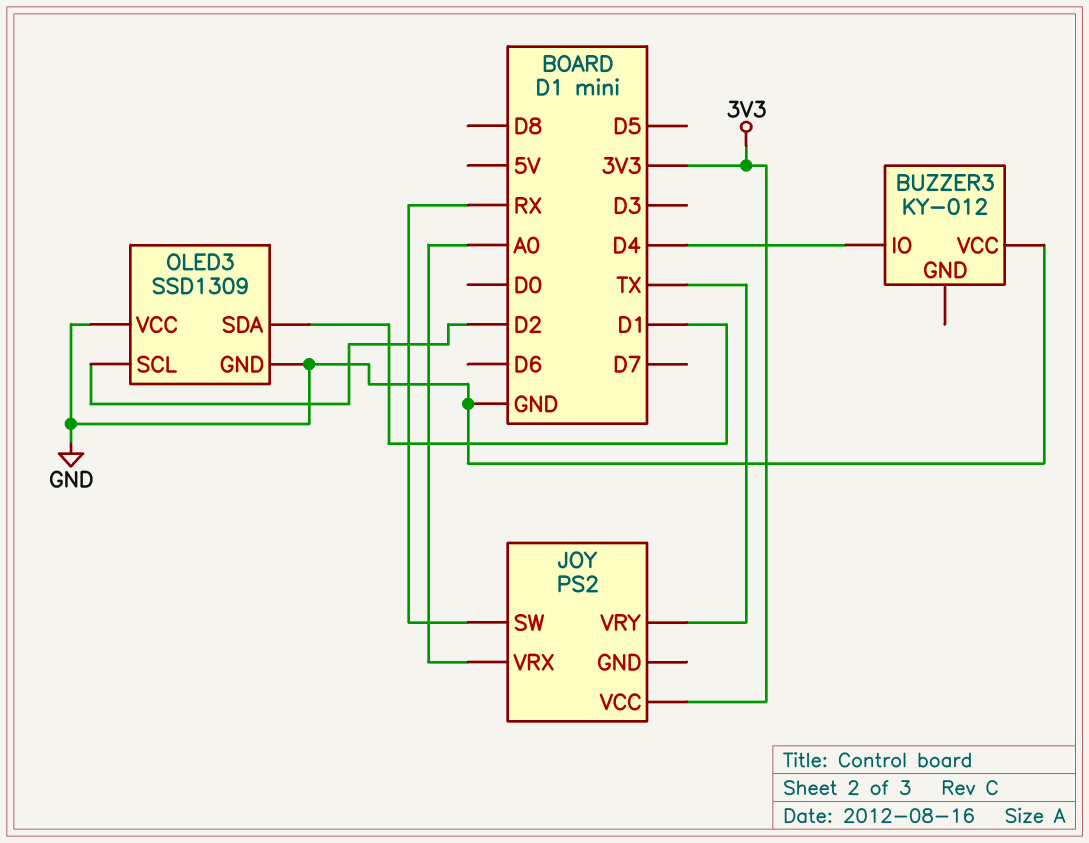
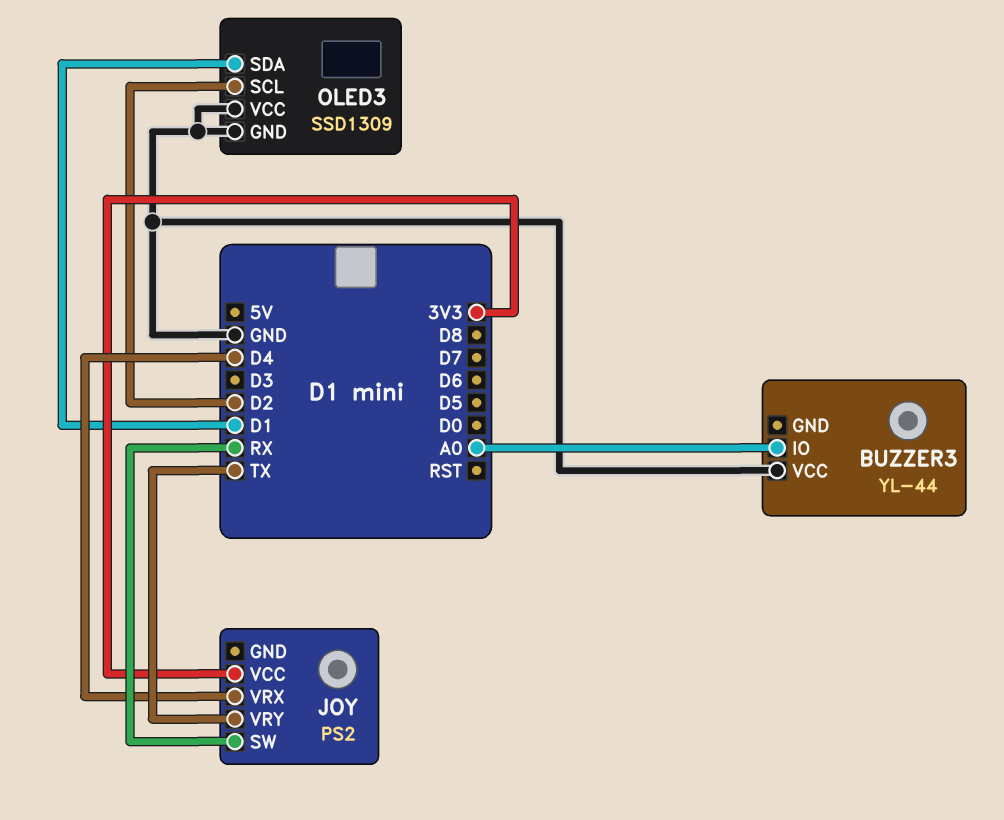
BUZZER3: KY-012 -> YL-44
BUZZER3 pin IO: D4 -> A0
JOY pin VRX: A0 -> D4

